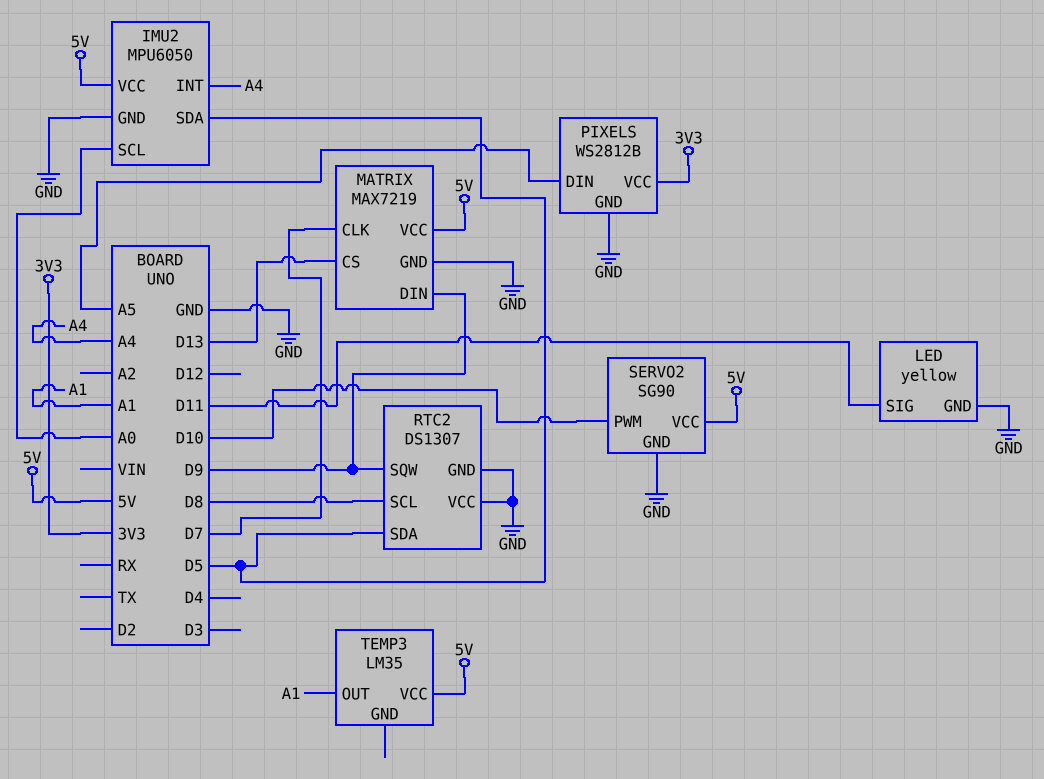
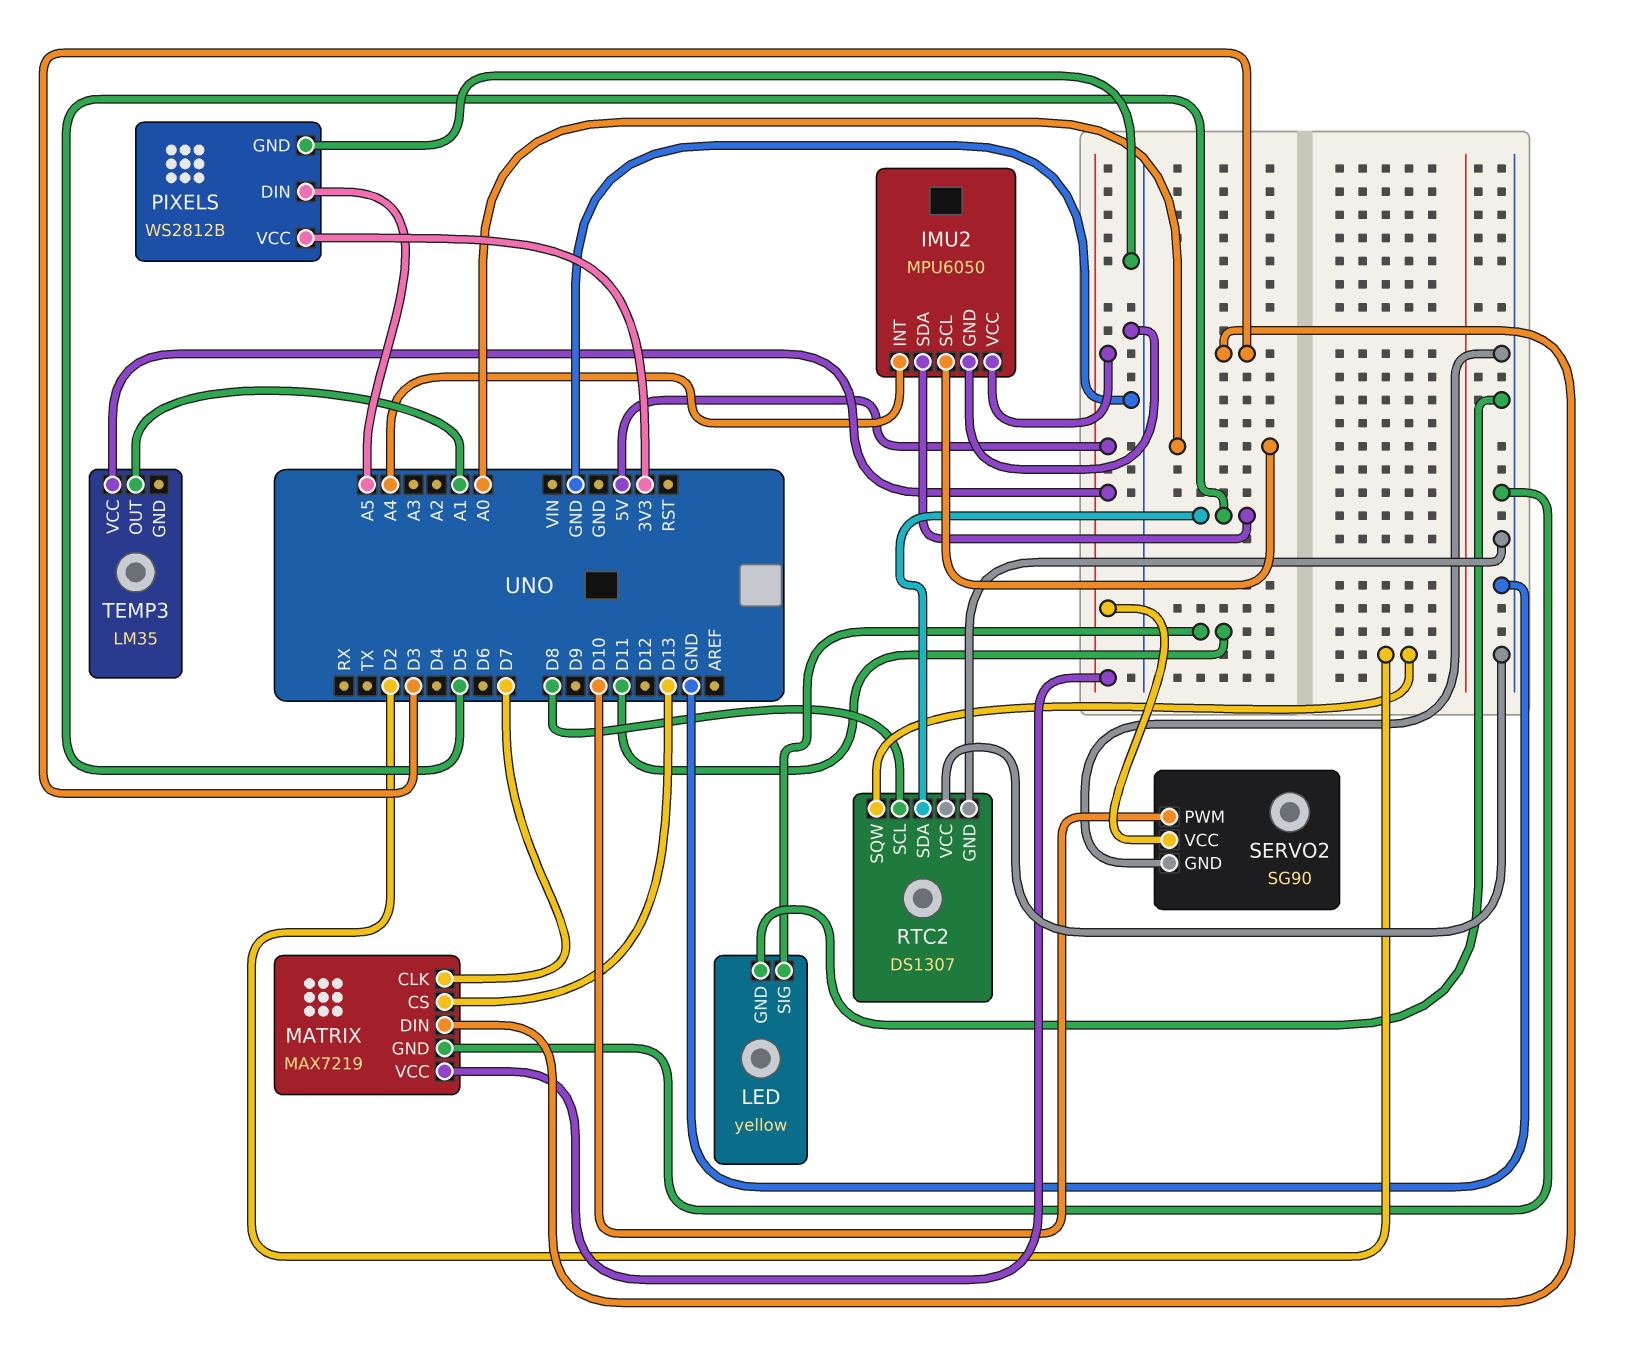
MATRIX pin DIN: D9 -> D3
RTC2 pin SQW: D9 -> D2

